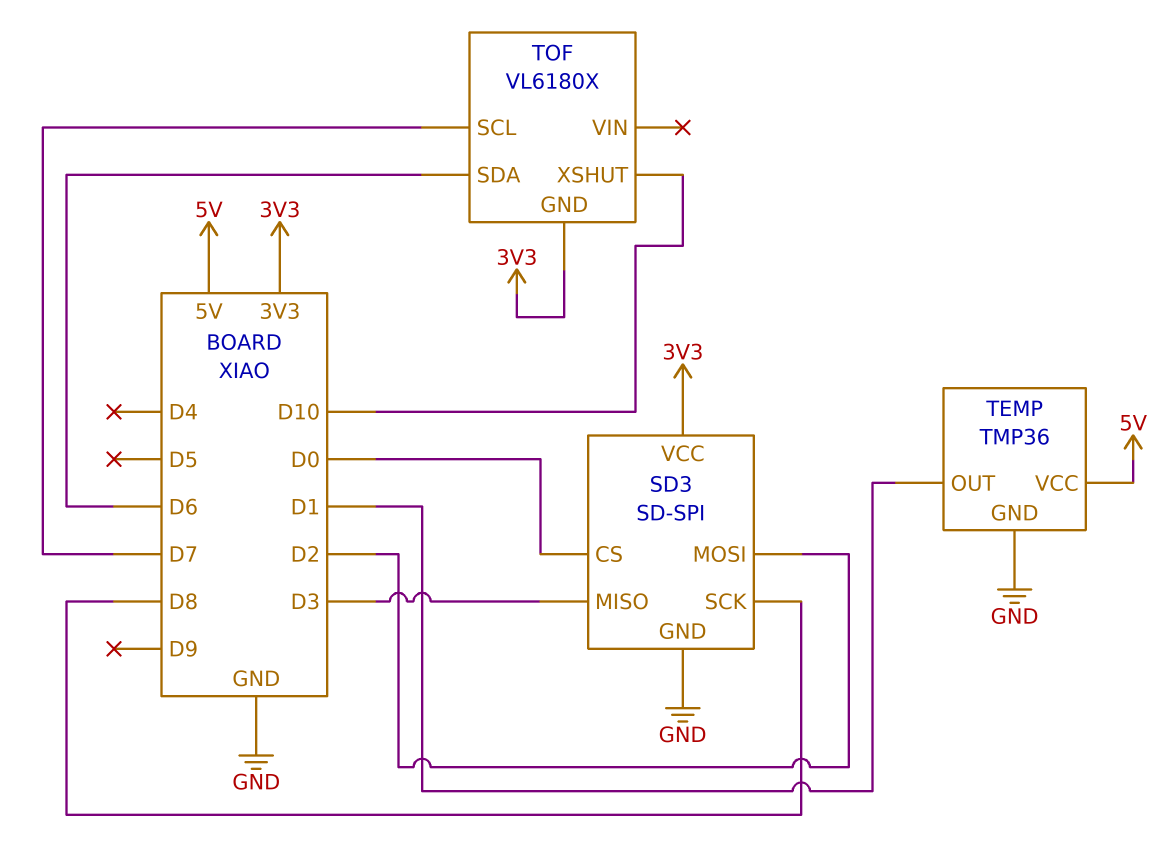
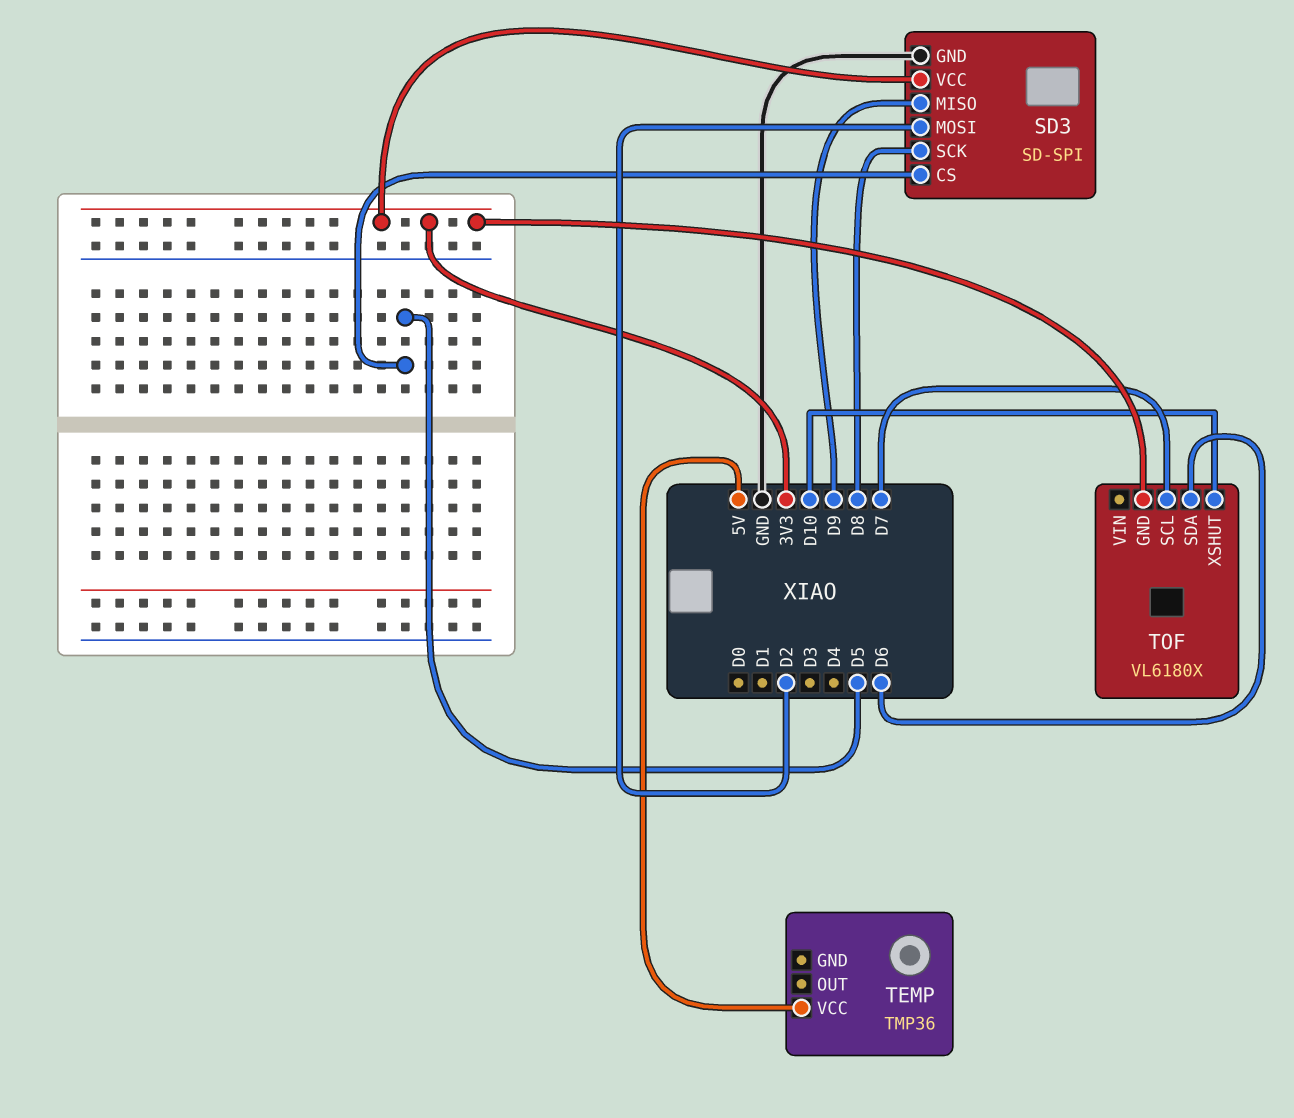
SD3 pin CS: D0 -> D5
SD3 pin MISO: D3 -> D9
TEMP pin GND: GND -> none
TEMP pin OUT: D1 -> none

